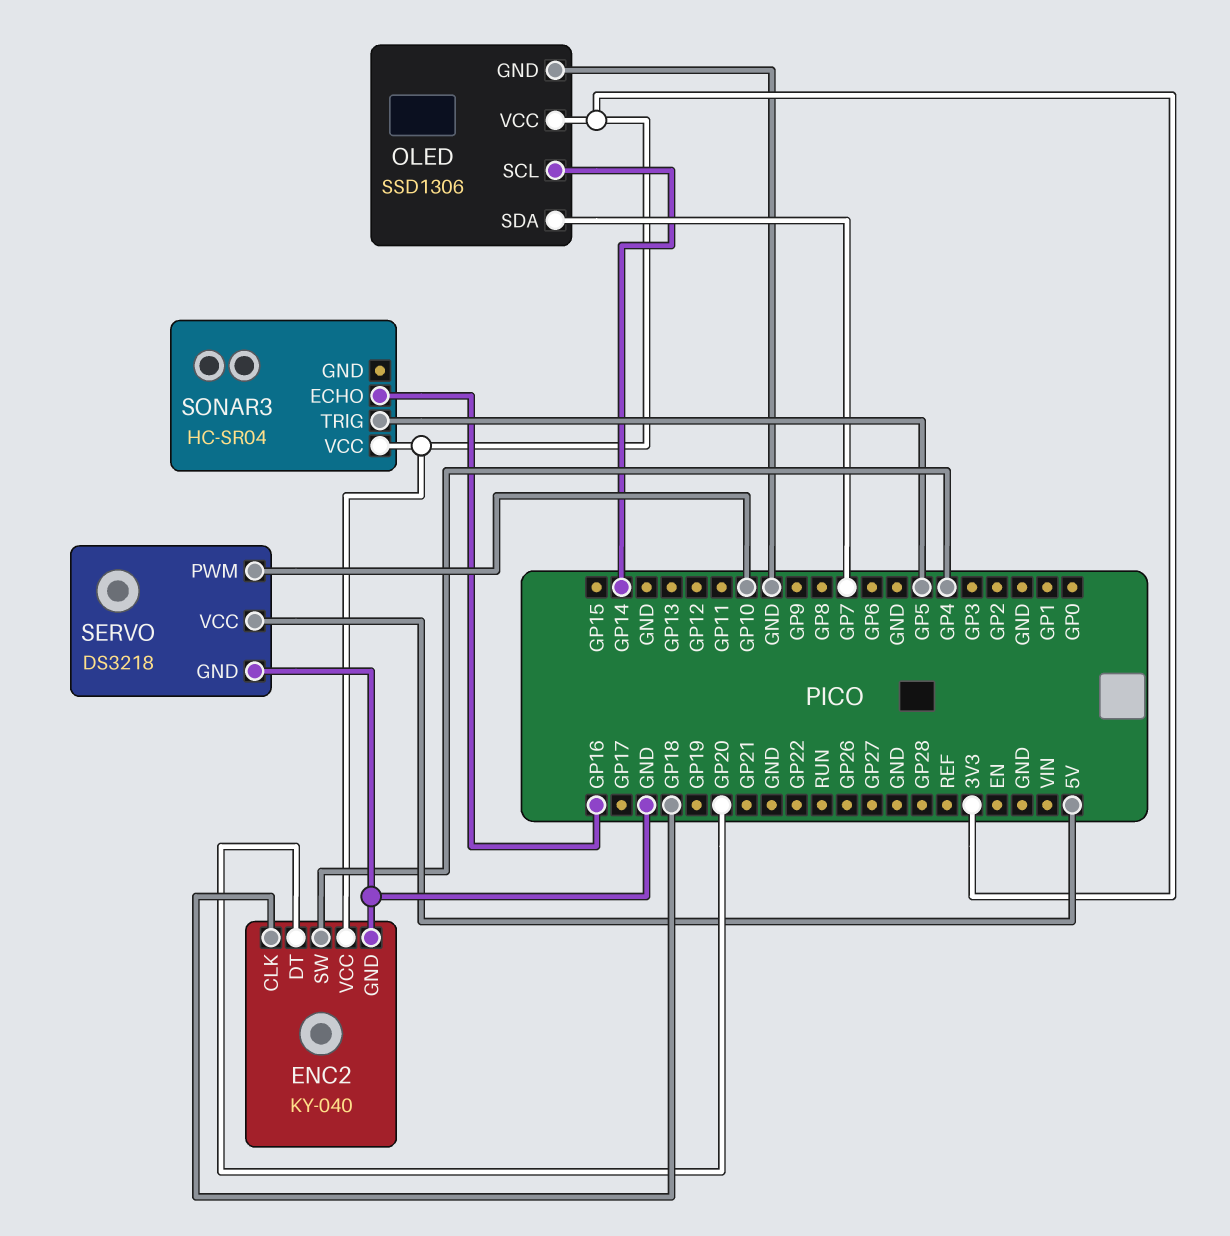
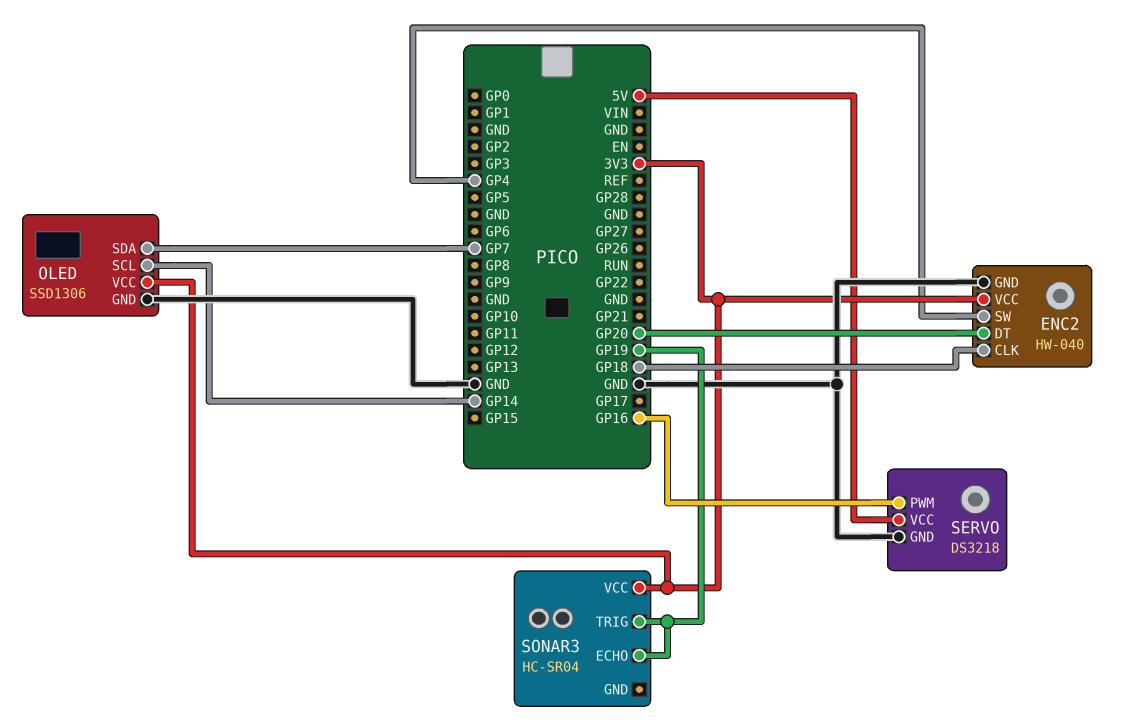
ENC2: KY-040 -> HW-040
SERVO pin PWM: GP10 -> GP16
SONAR3 pin ECHO: GP16 -> GP19
SONAR3 pin TRIG: GP5 -> GP19

